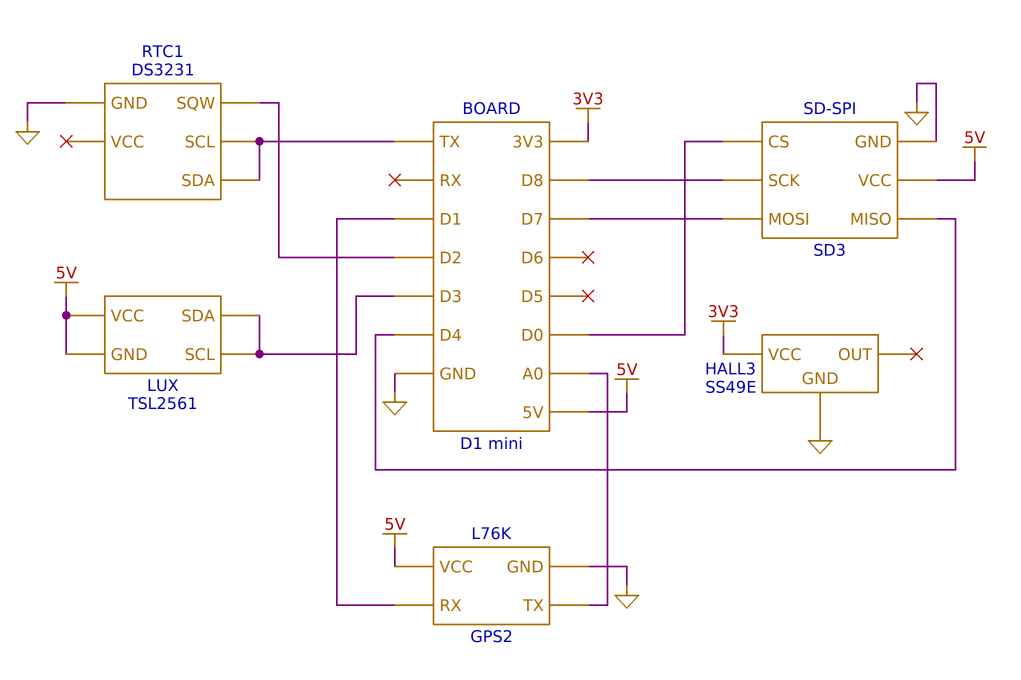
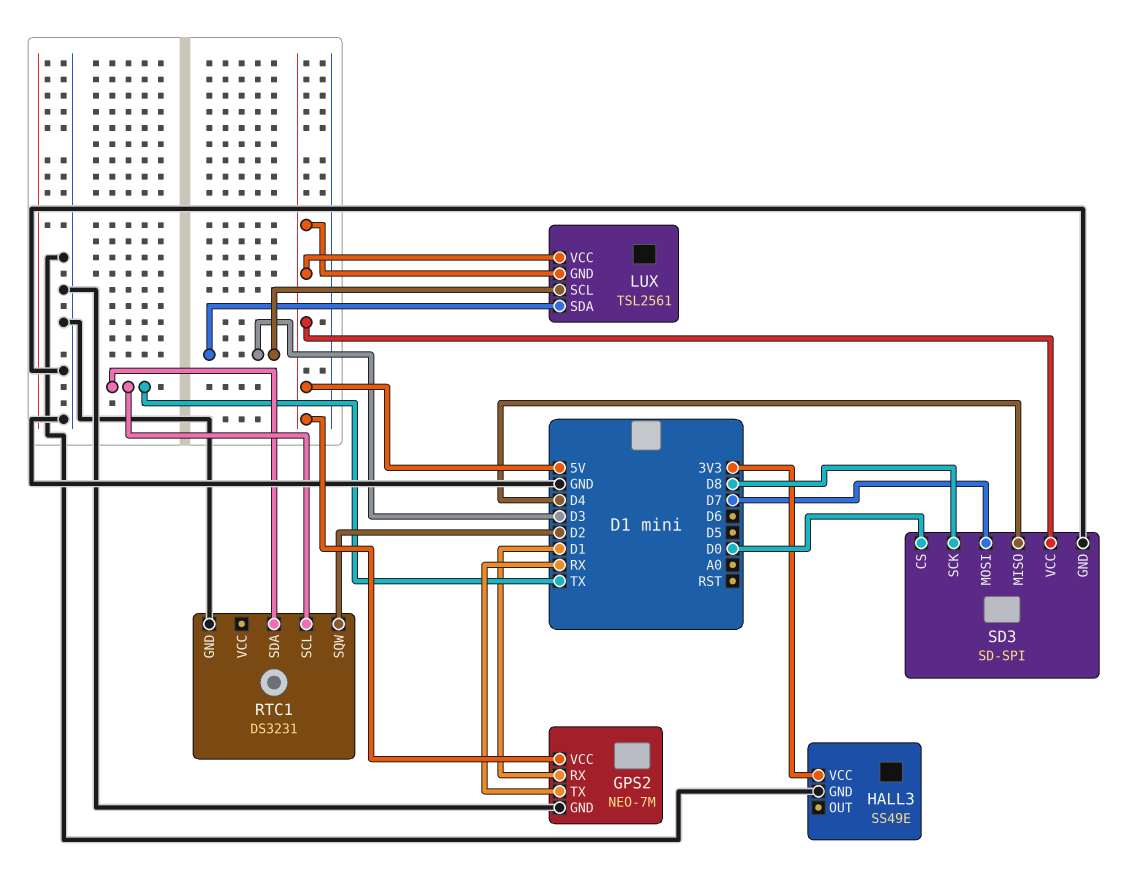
GPS2: L76K -> NEO-7M
GPS2 pin TX: A0 -> RX

